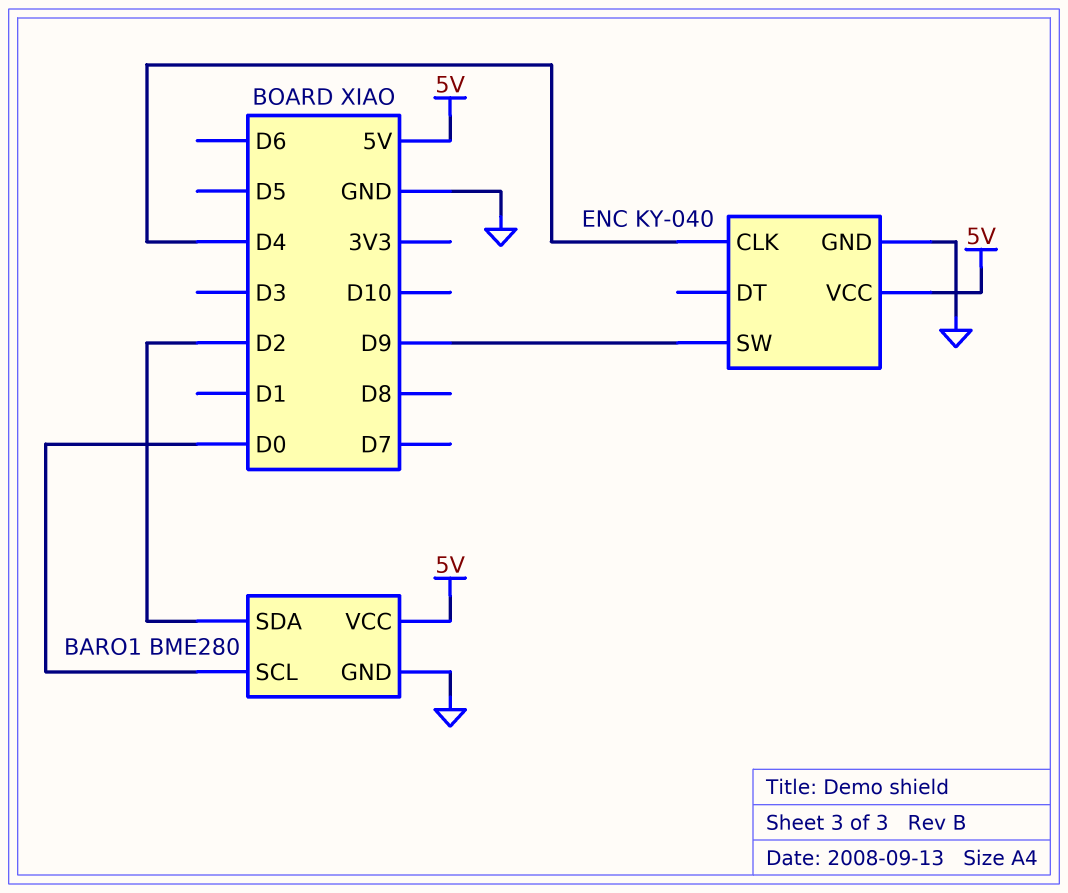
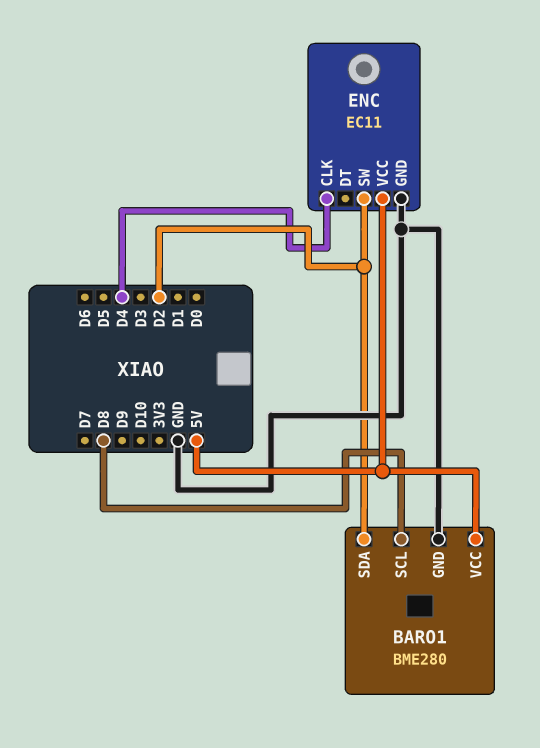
BARO1 pin SCL: D0 -> D8
ENC: KY-040 -> EC11
ENC pin SW: D9 -> D2

